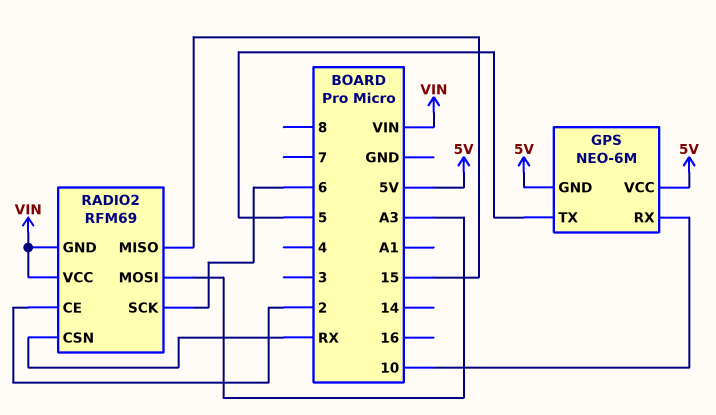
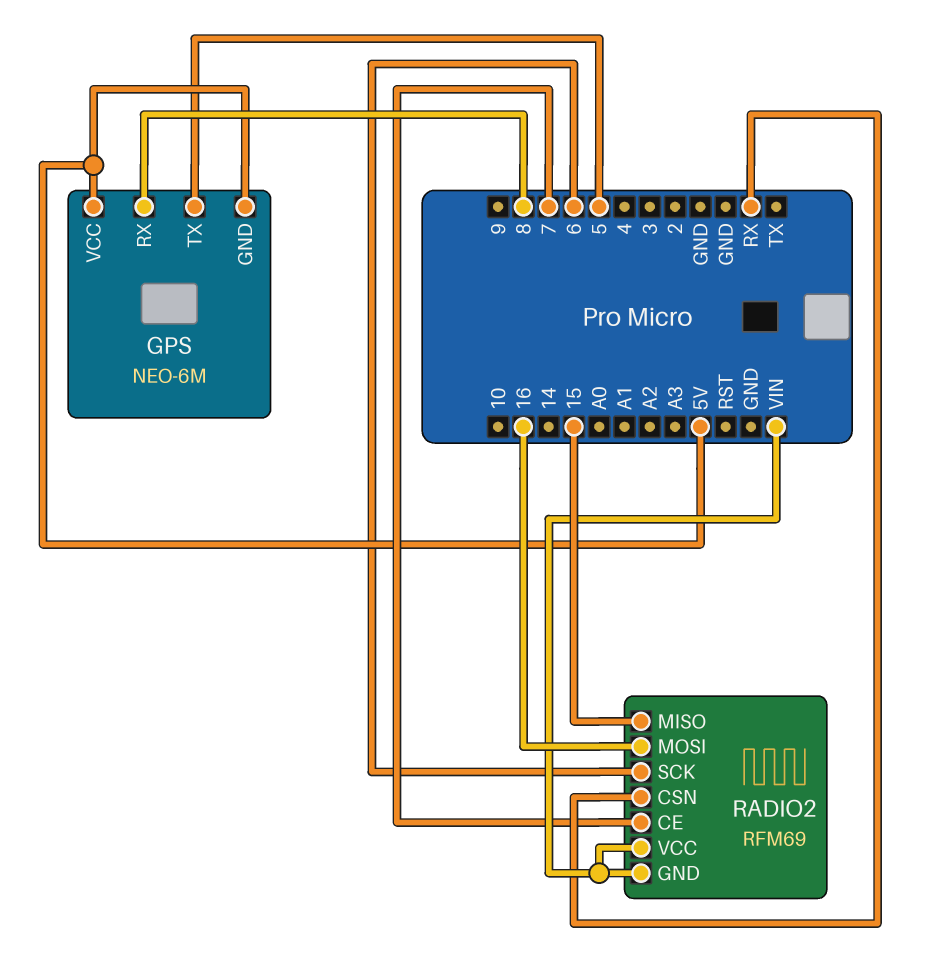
GPS pin RX: 10 -> 8
RADIO2 pin CE: 2 -> 7
RADIO2 pin MOSI: A3 -> 16

